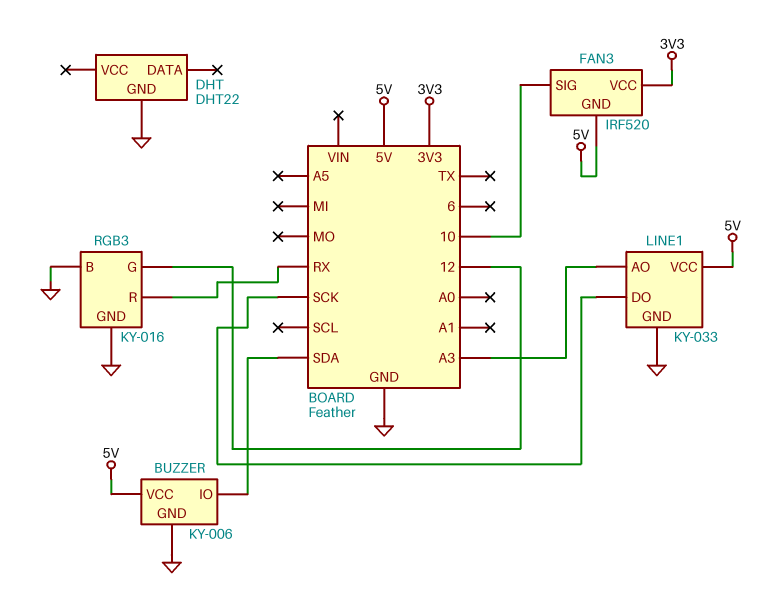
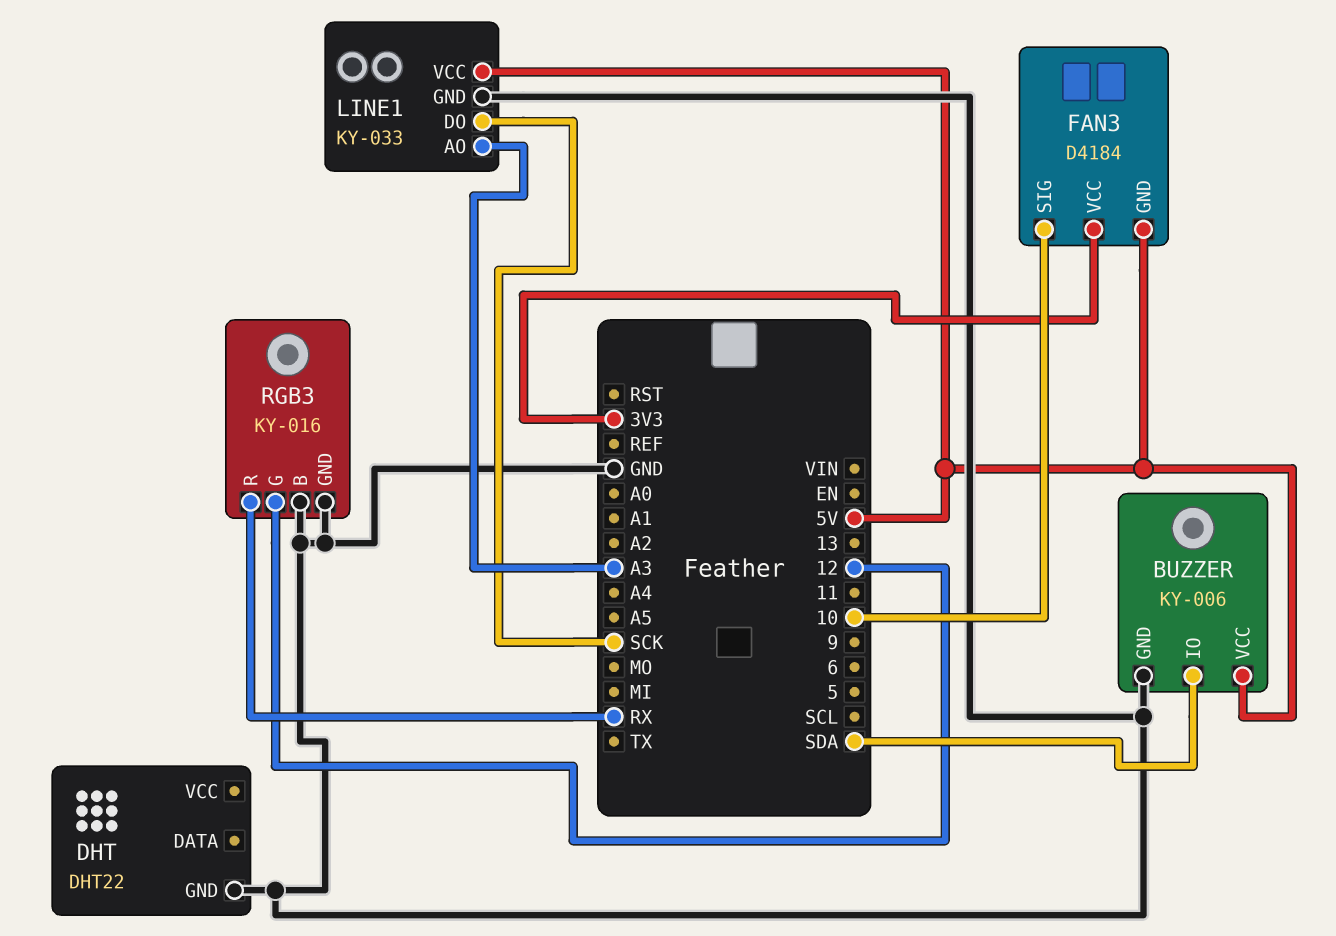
FAN3: IRF520 -> D4184

